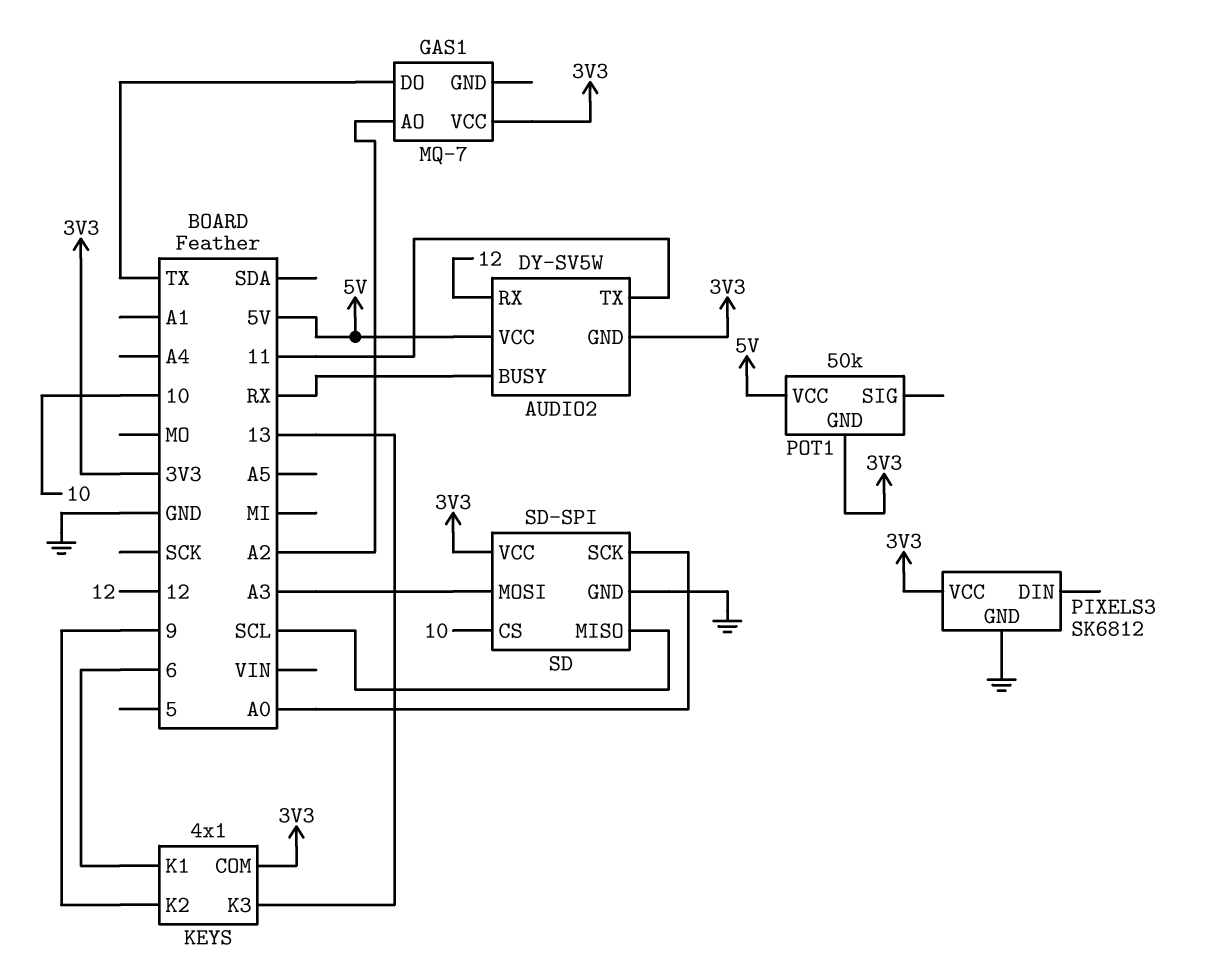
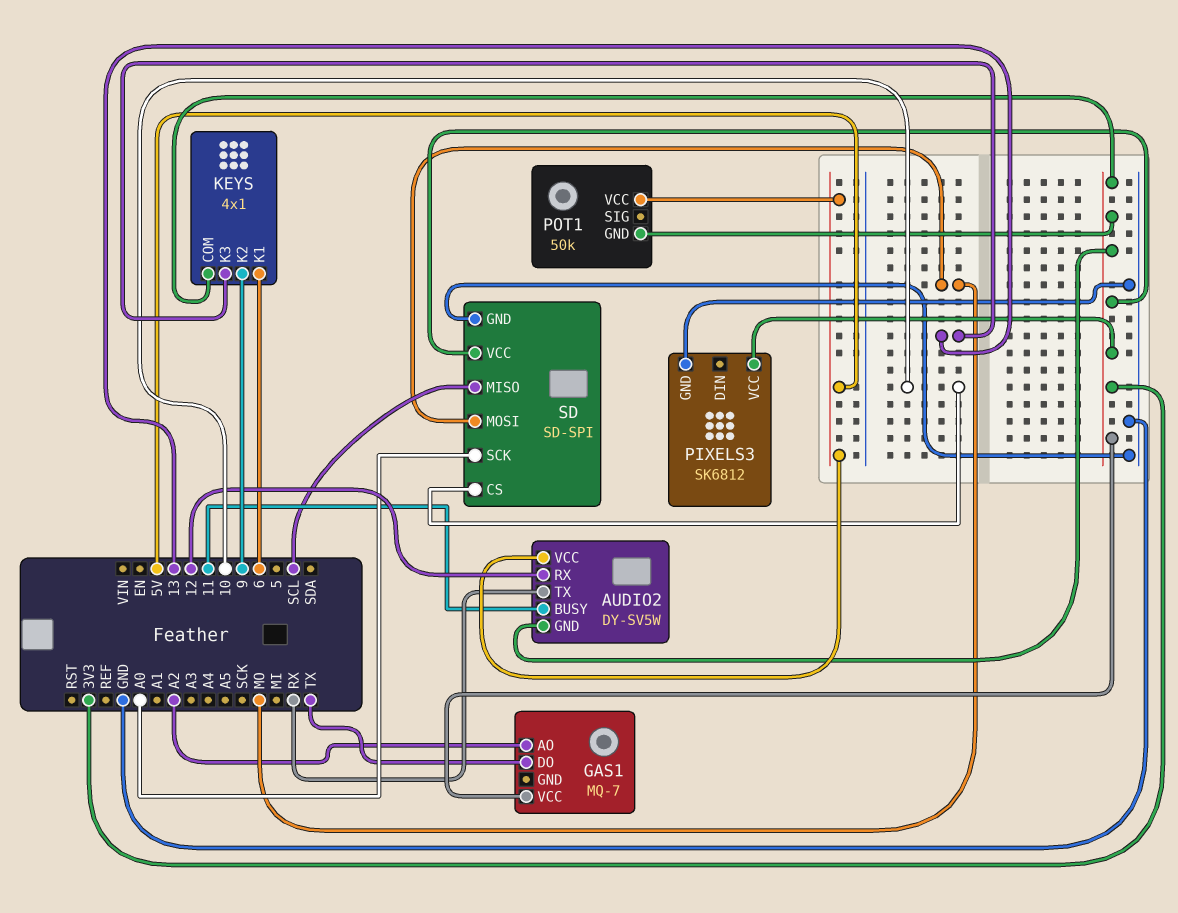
AUDIO2 pin BUSY: RX -> 11
AUDIO2 pin TX: 11 -> RX
SD pin MOSI: A3 -> MO

